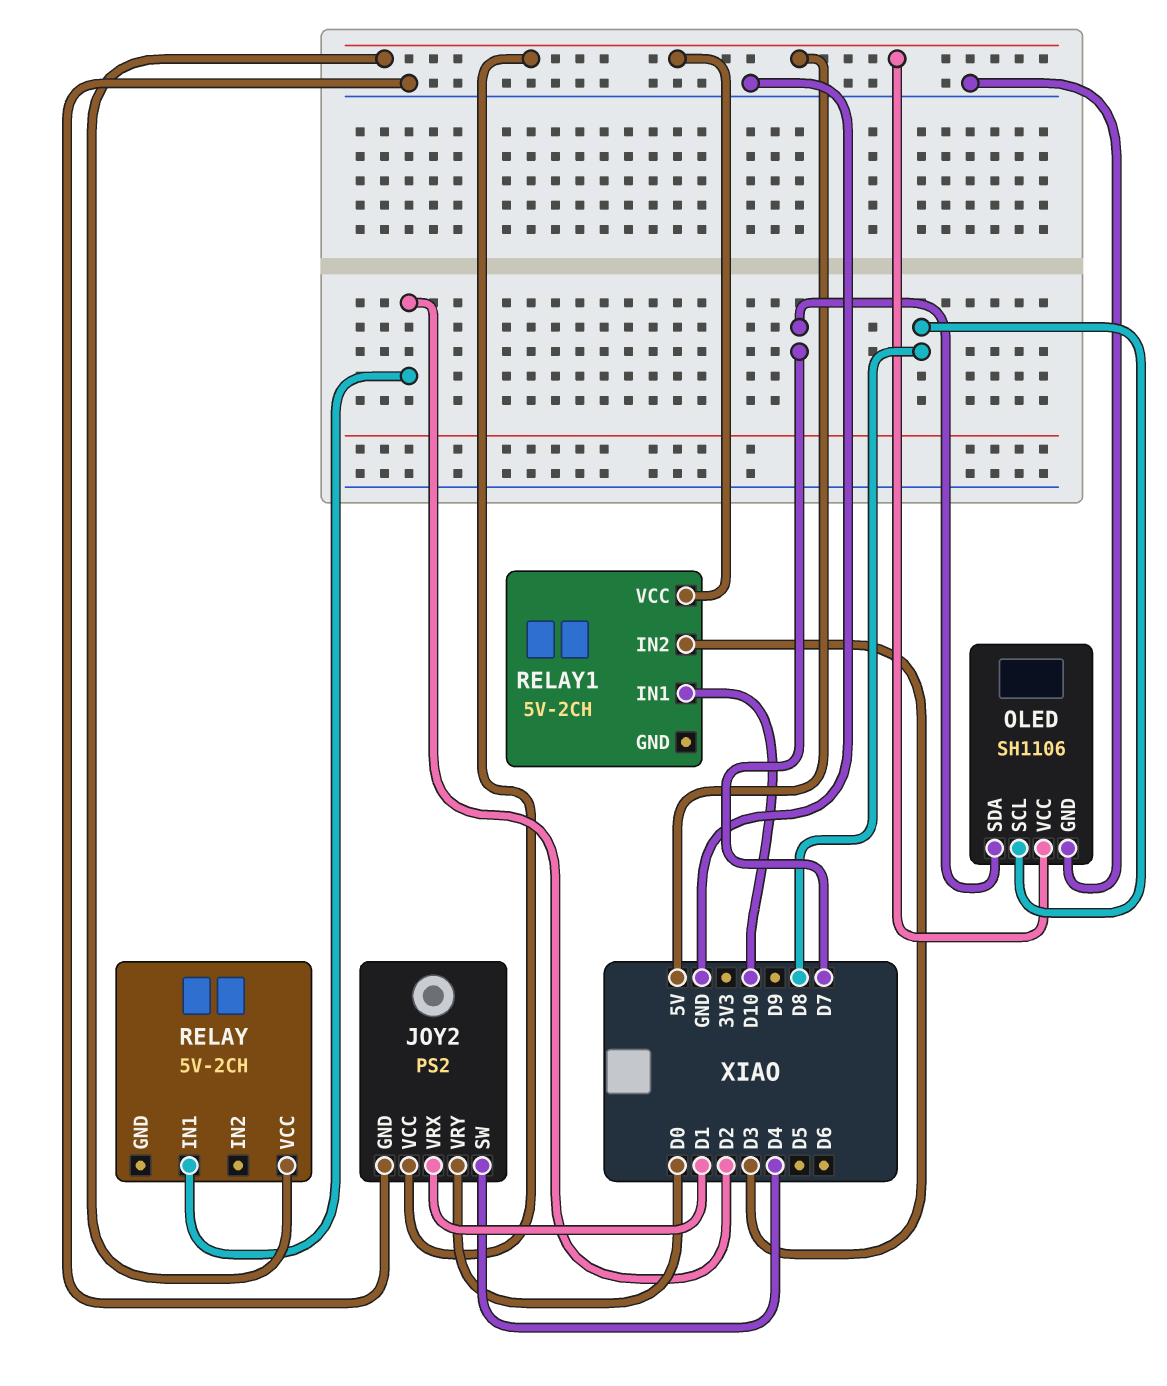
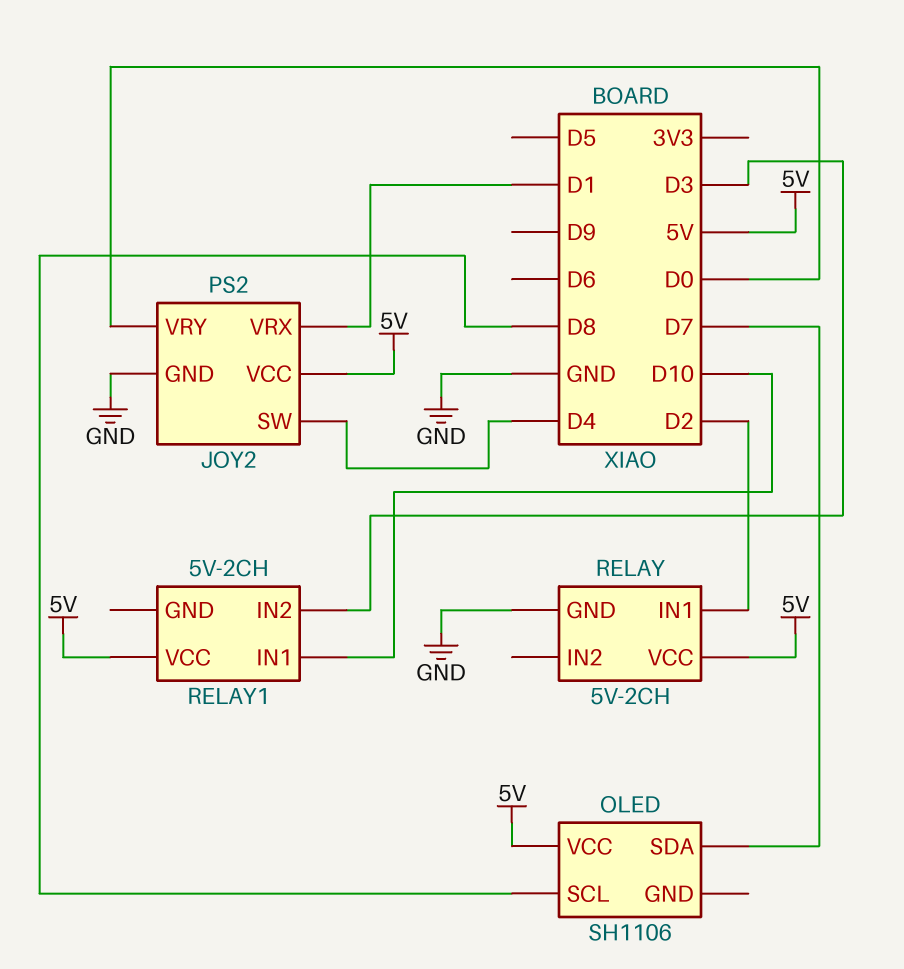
OLED pin GND: GND -> none
RELAY pin GND: none -> GND

